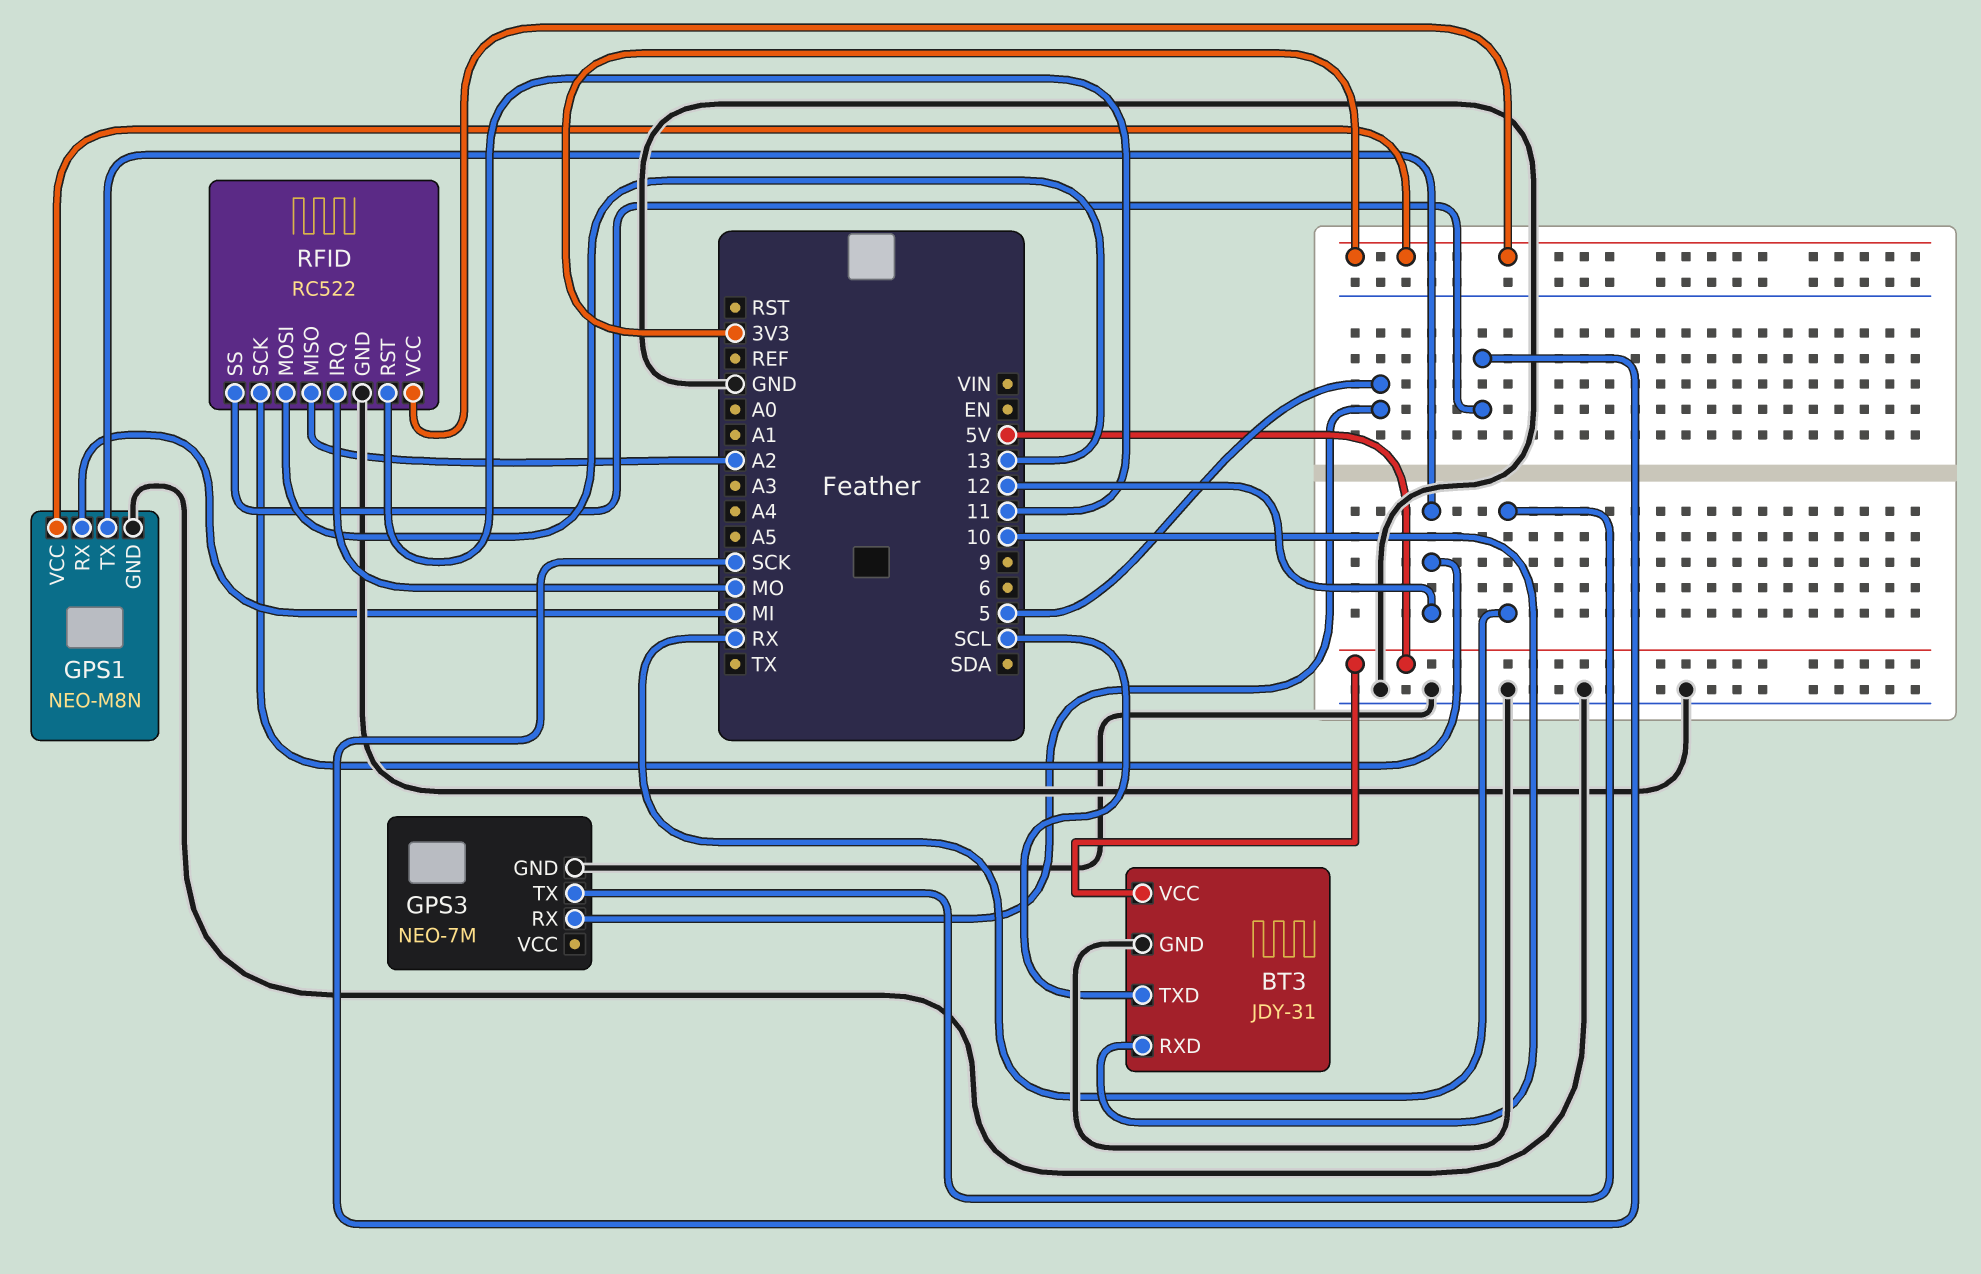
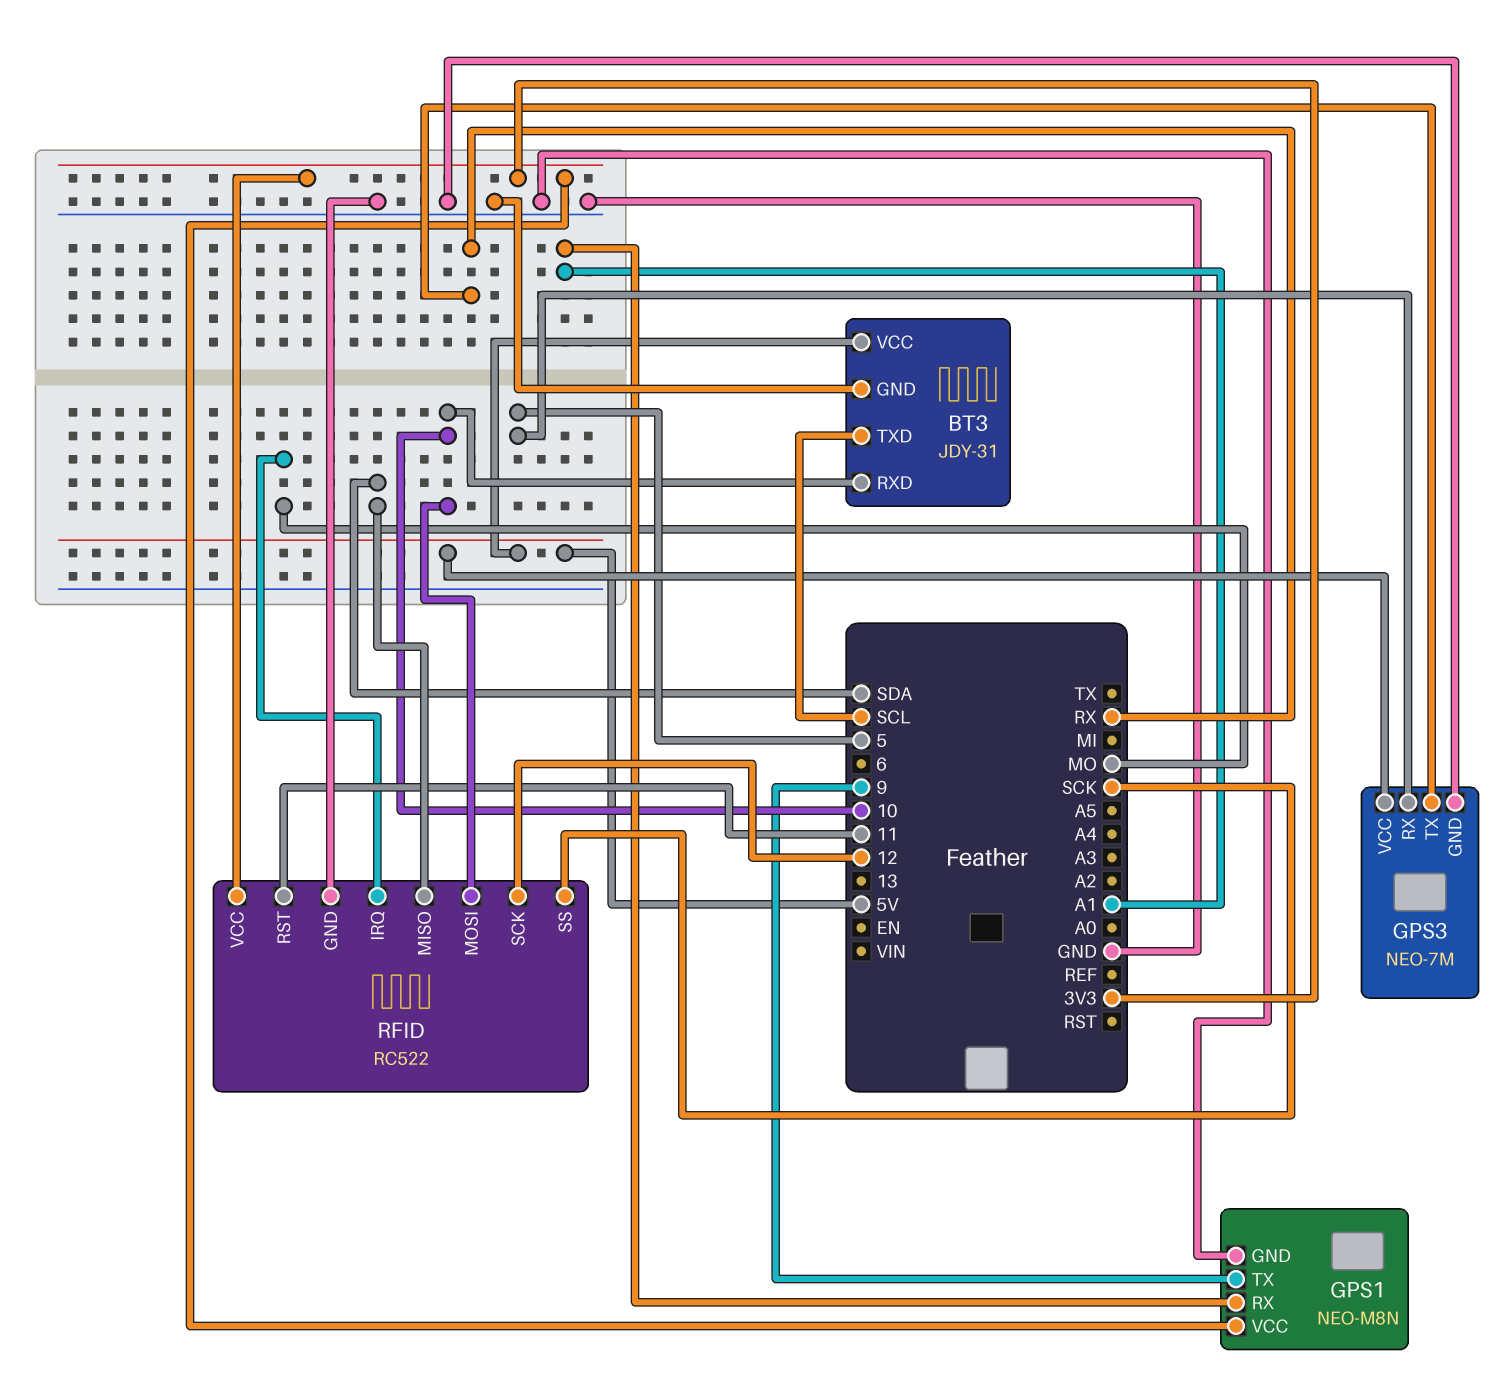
GPS1 pin RX: MI -> A1
GPS1 pin TX: 12 -> 9
GPS3 pin VCC: none -> 5V
RFID pin MISO: A2 -> SDA
RFID pin MOSI: 13 -> 10

